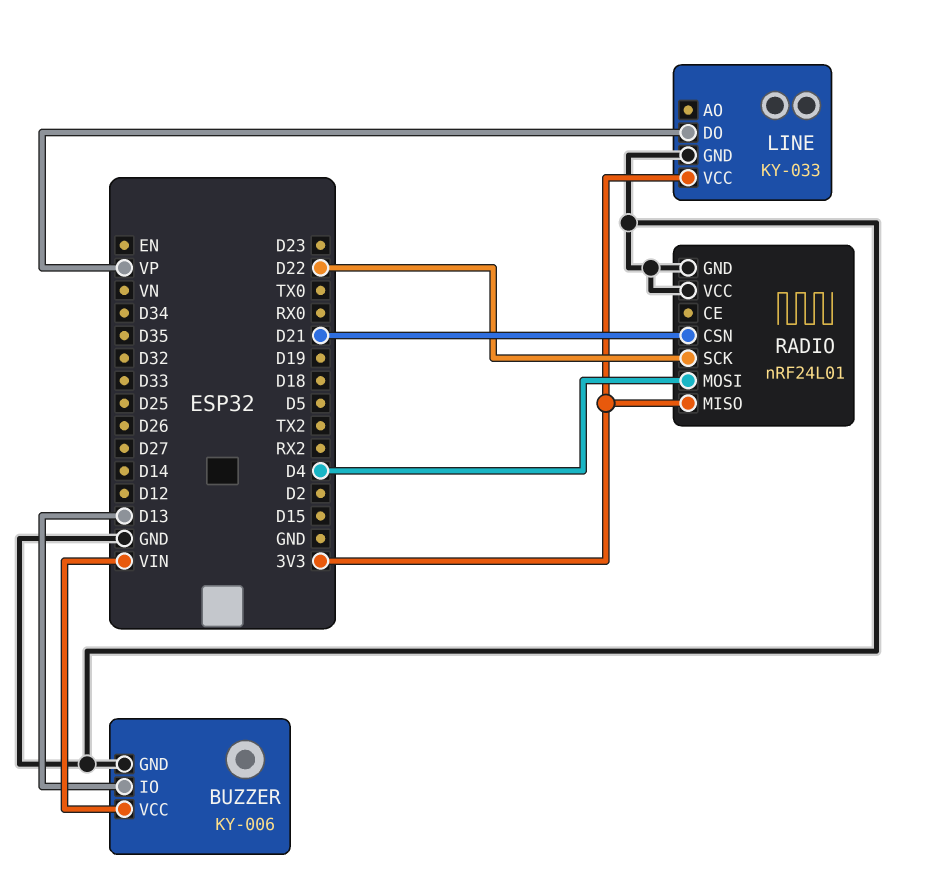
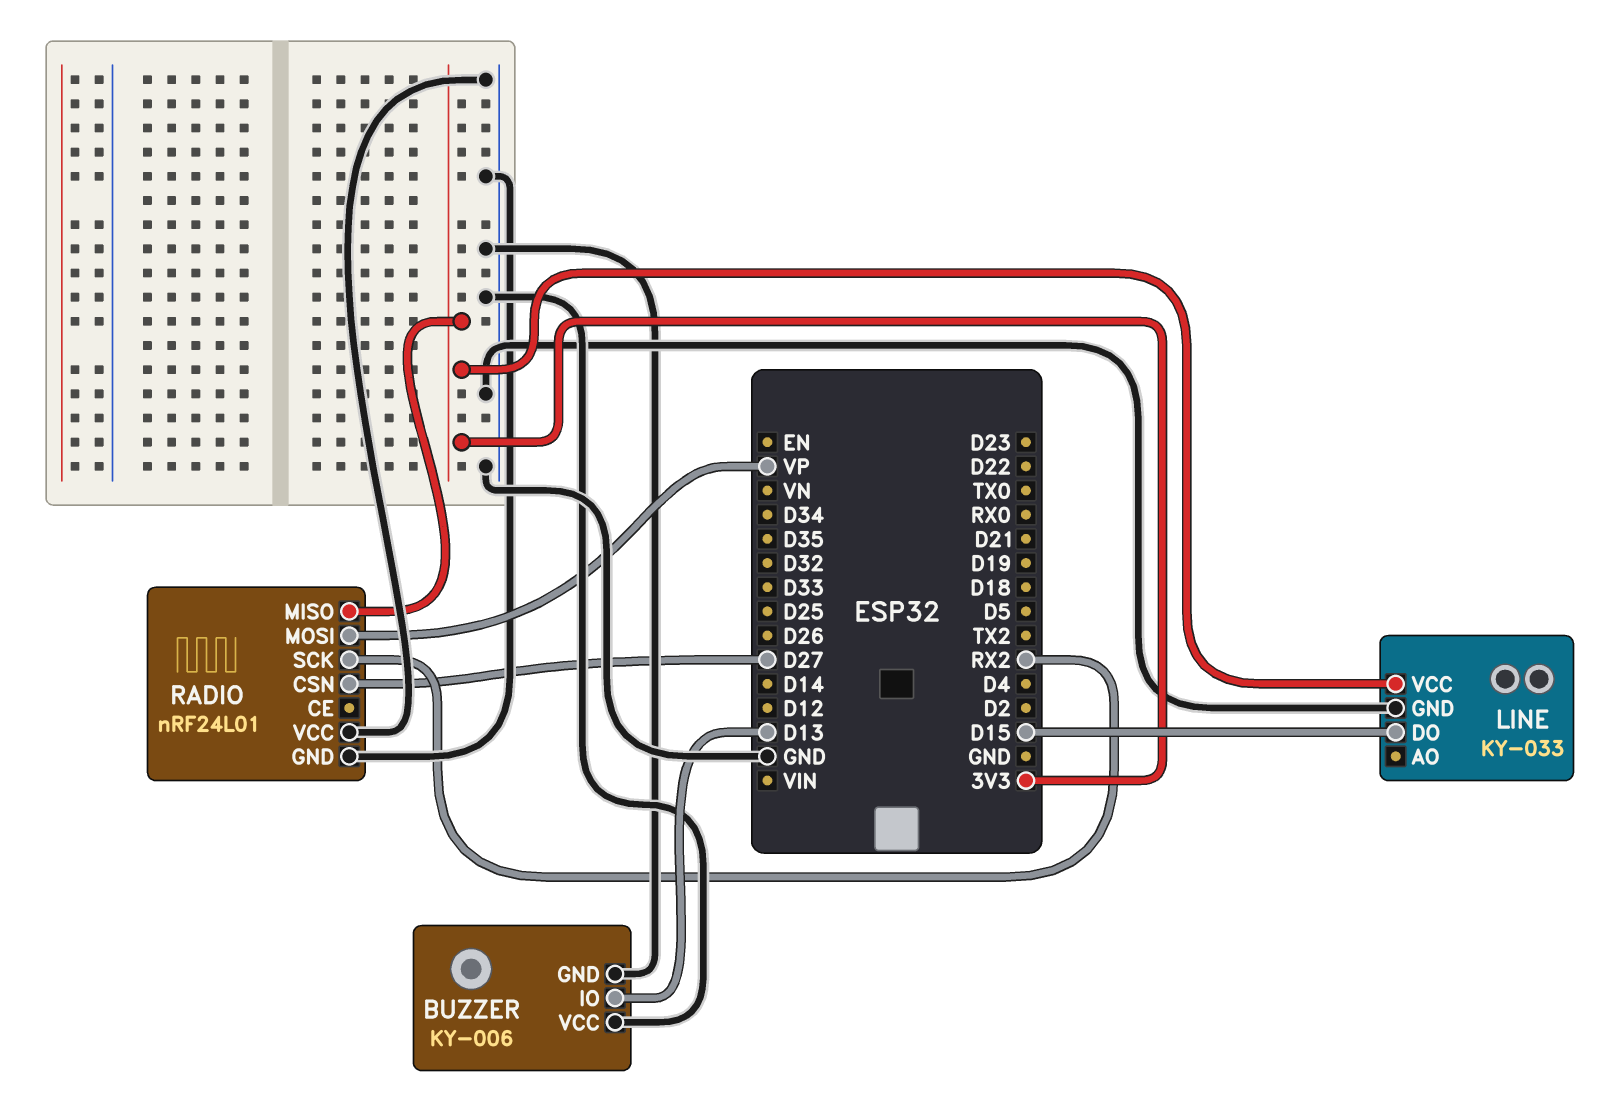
BUZZER pin VCC: VIN -> GND
LINE pin DO: VP -> D15
RADIO pin CSN: D21 -> D27
RADIO pin MOSI: D4 -> VP
RADIO pin SCK: D22 -> RX2

